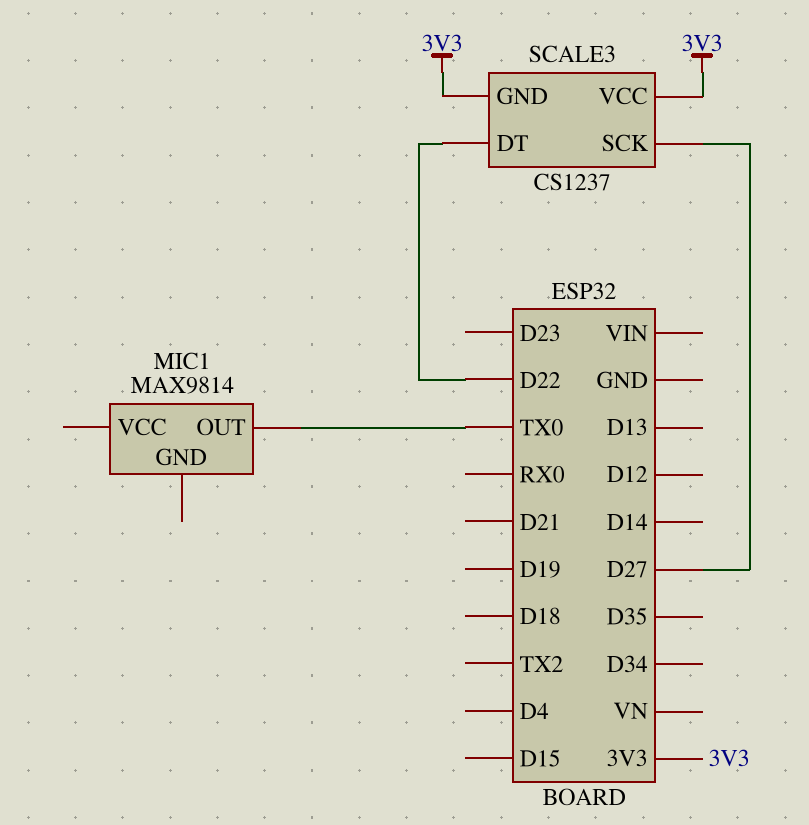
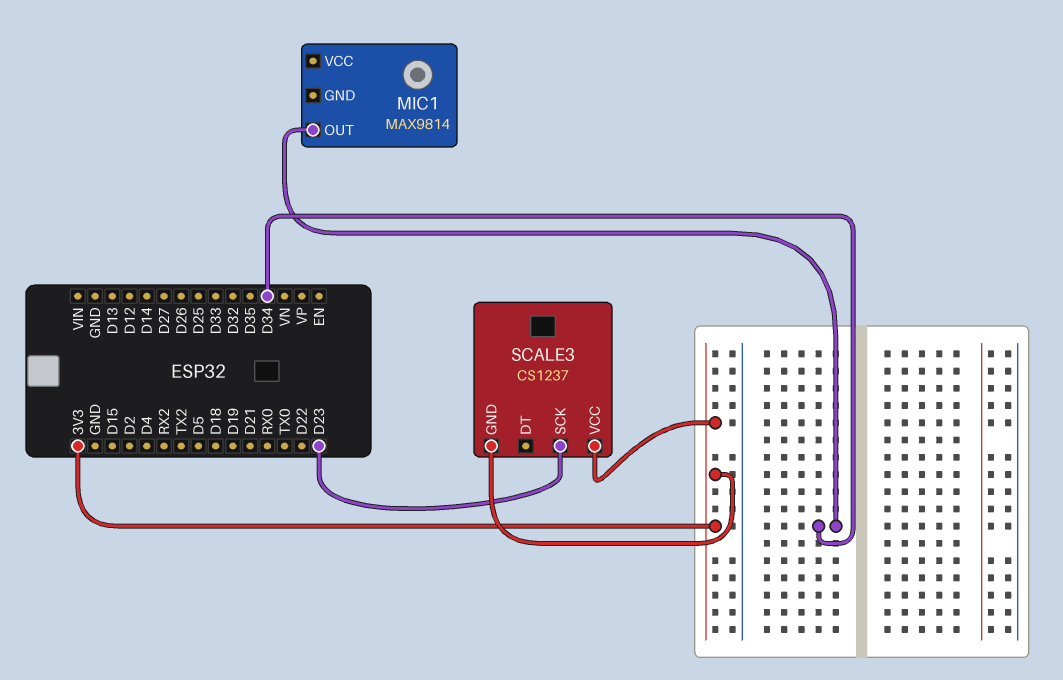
MIC1 pin OUT: TX0 -> D34
SCALE3 pin DT: D22 -> none
SCALE3 pin SCK: D27 -> D23

